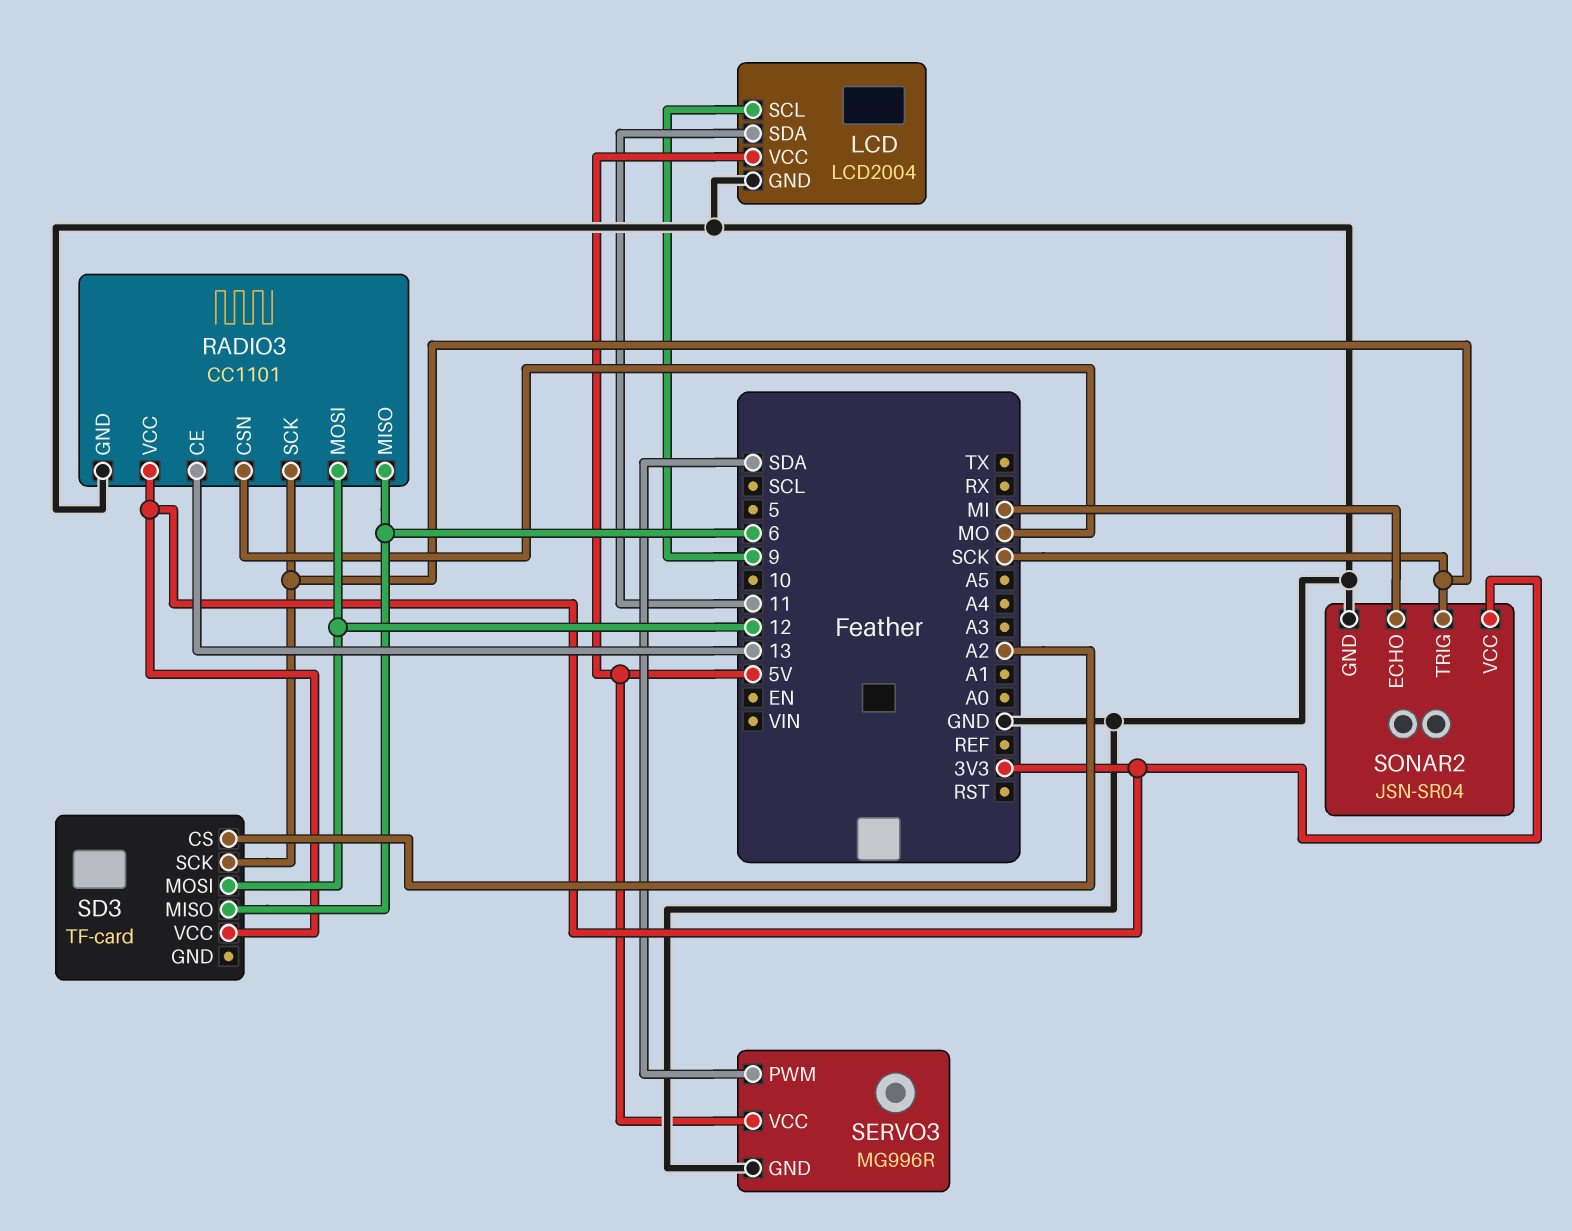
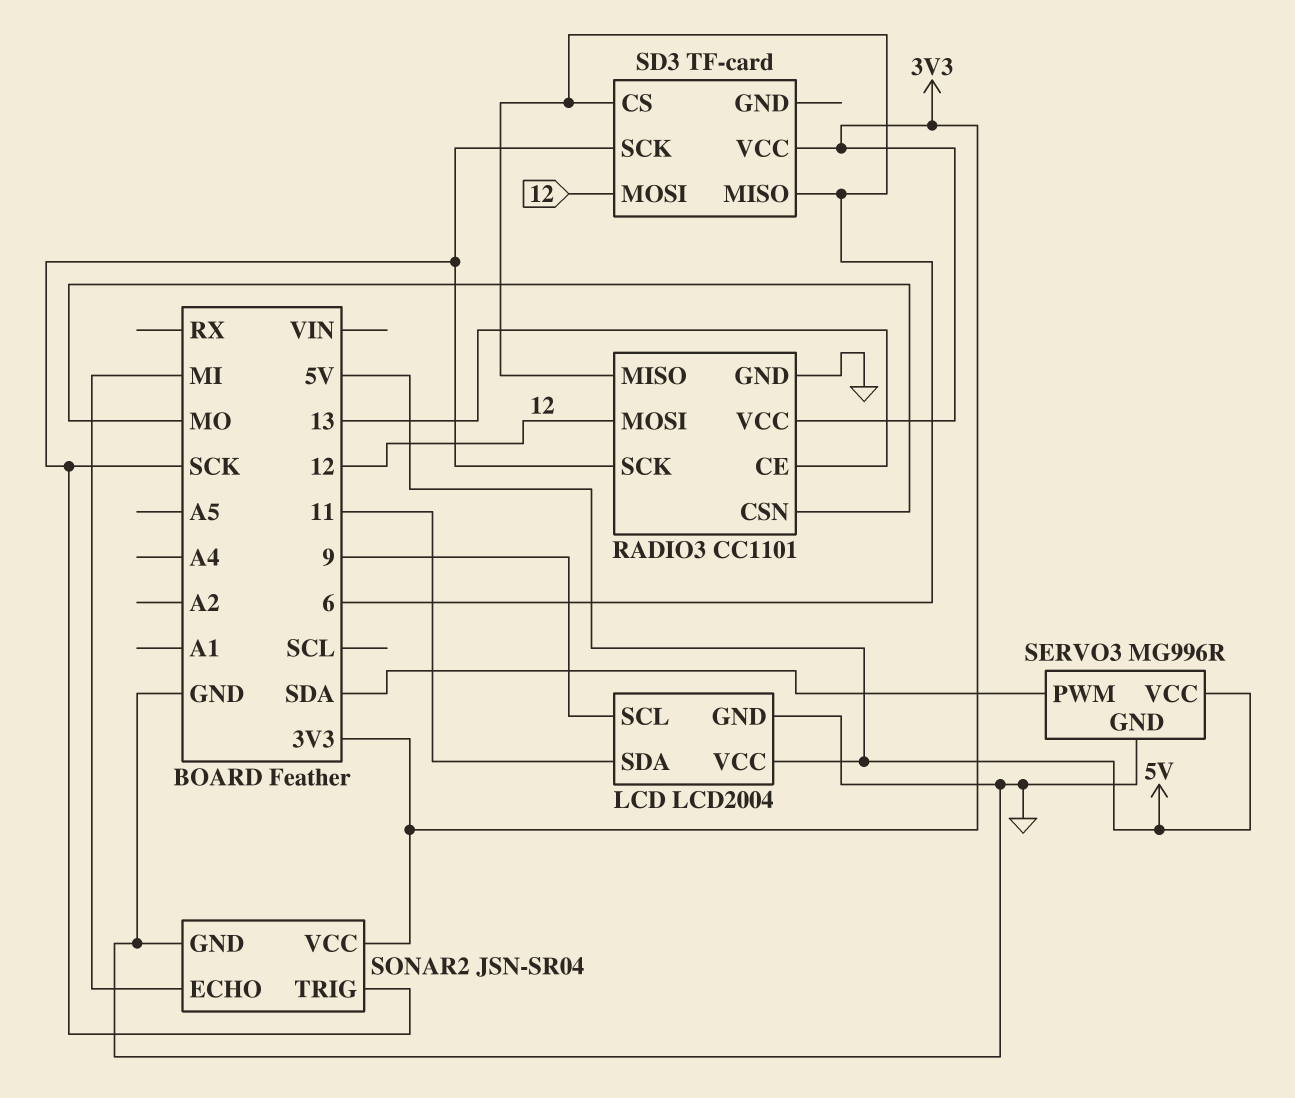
SD3 pin CS: A2 -> 6

